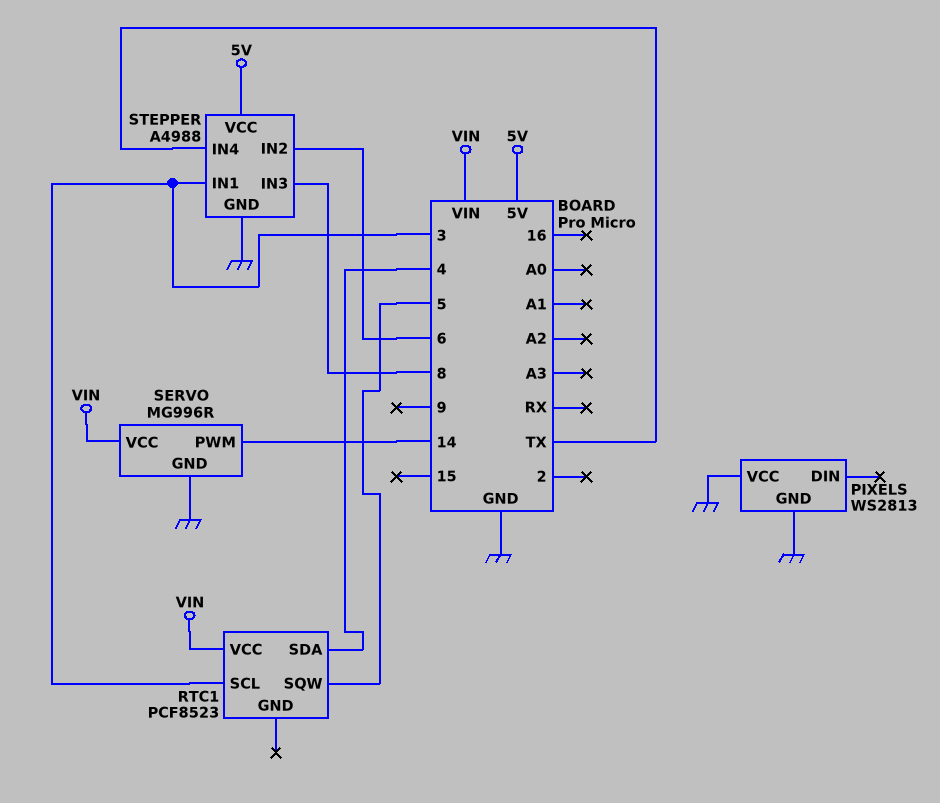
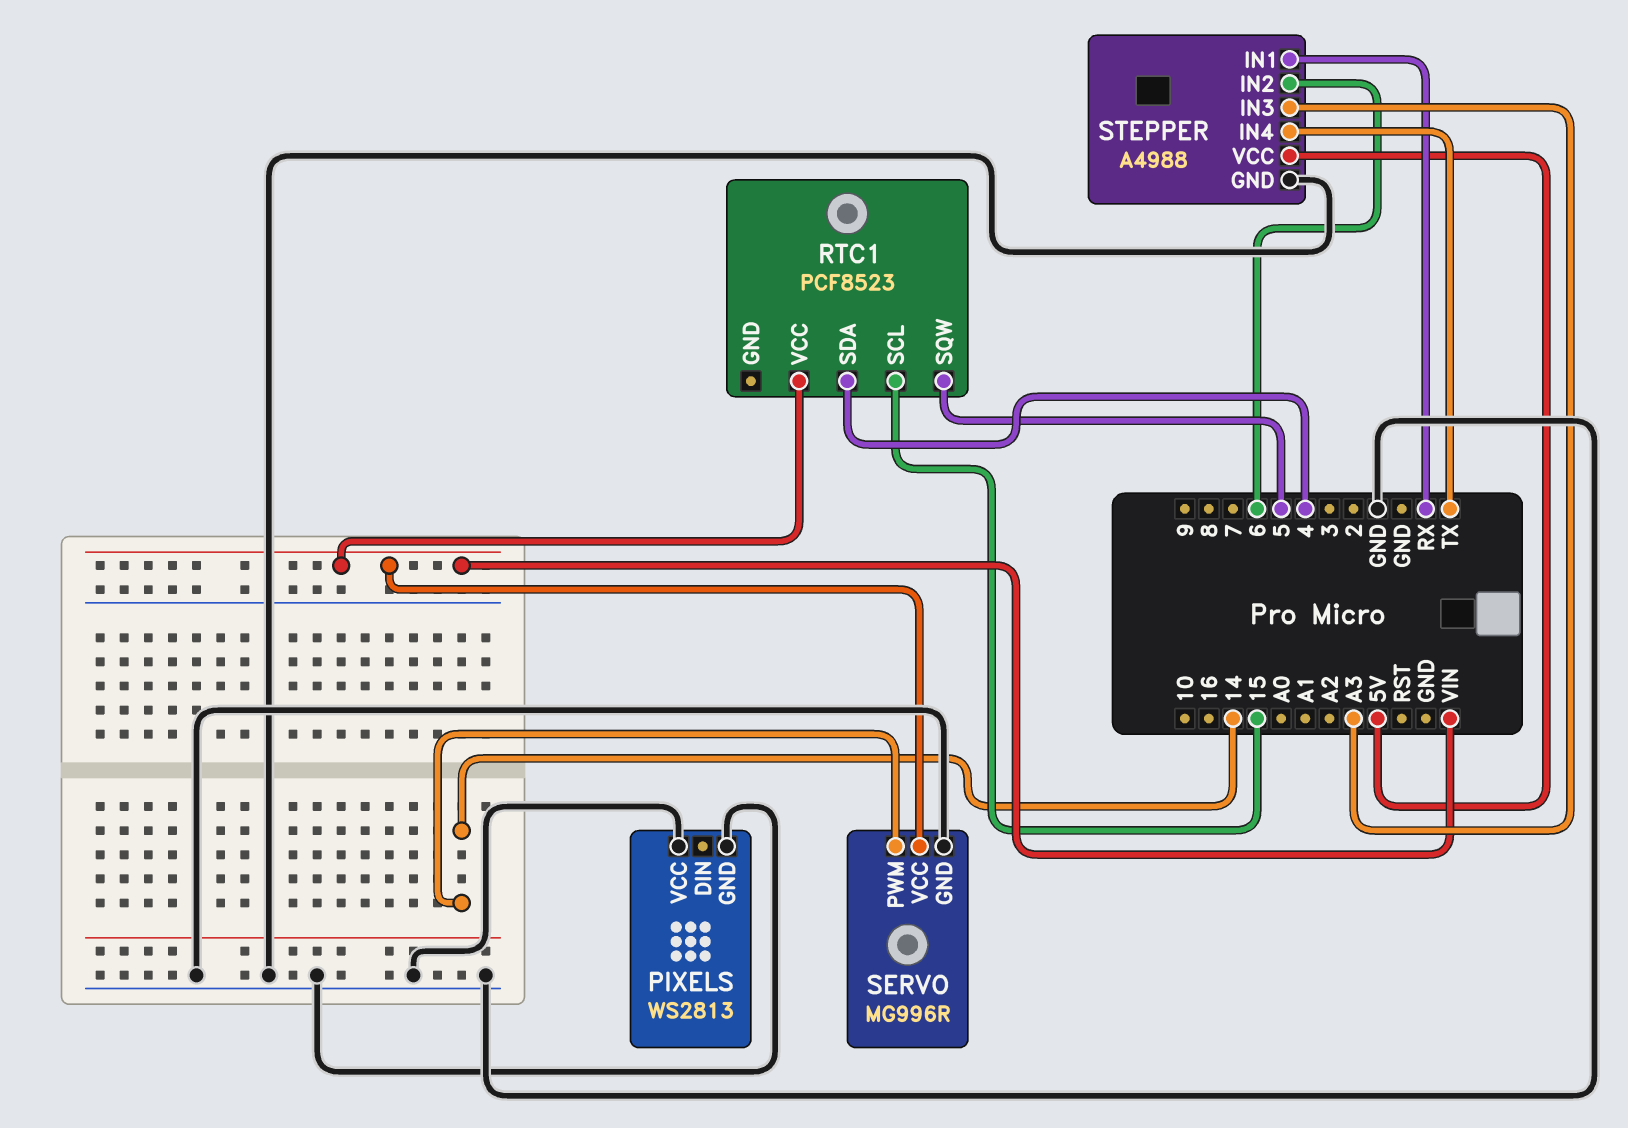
RTC1 pin SCL: 3 -> 15
STEPPER pin IN1: 3 -> RX
STEPPER pin IN3: 8 -> A3

